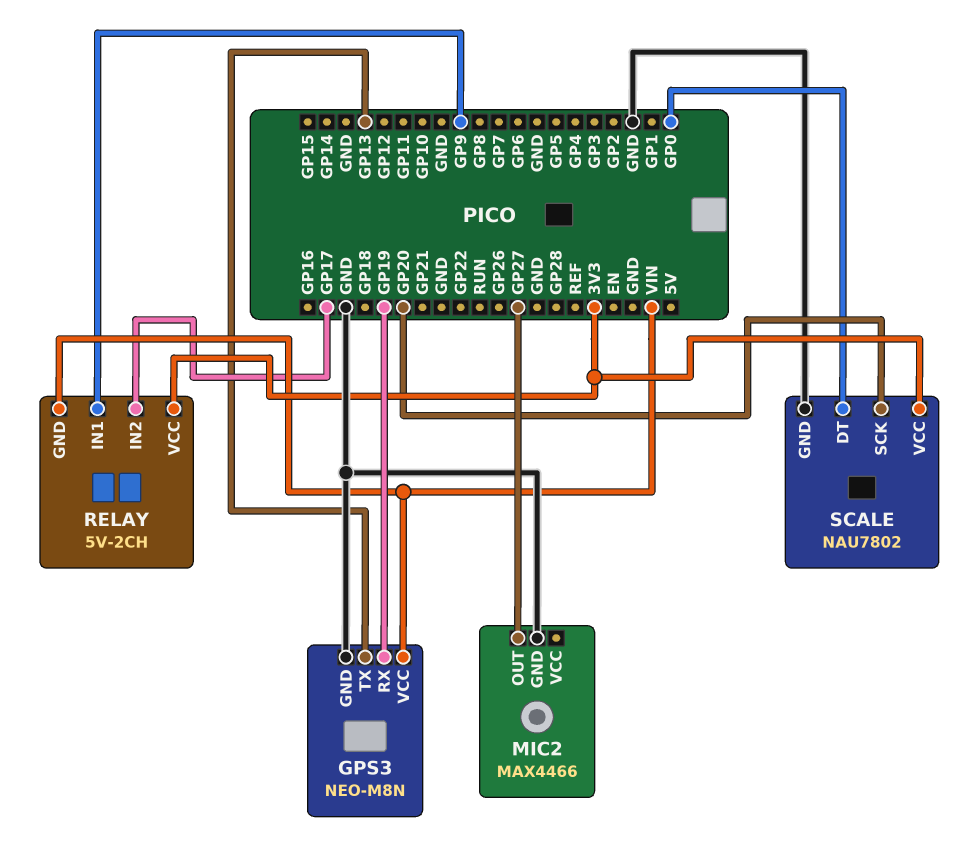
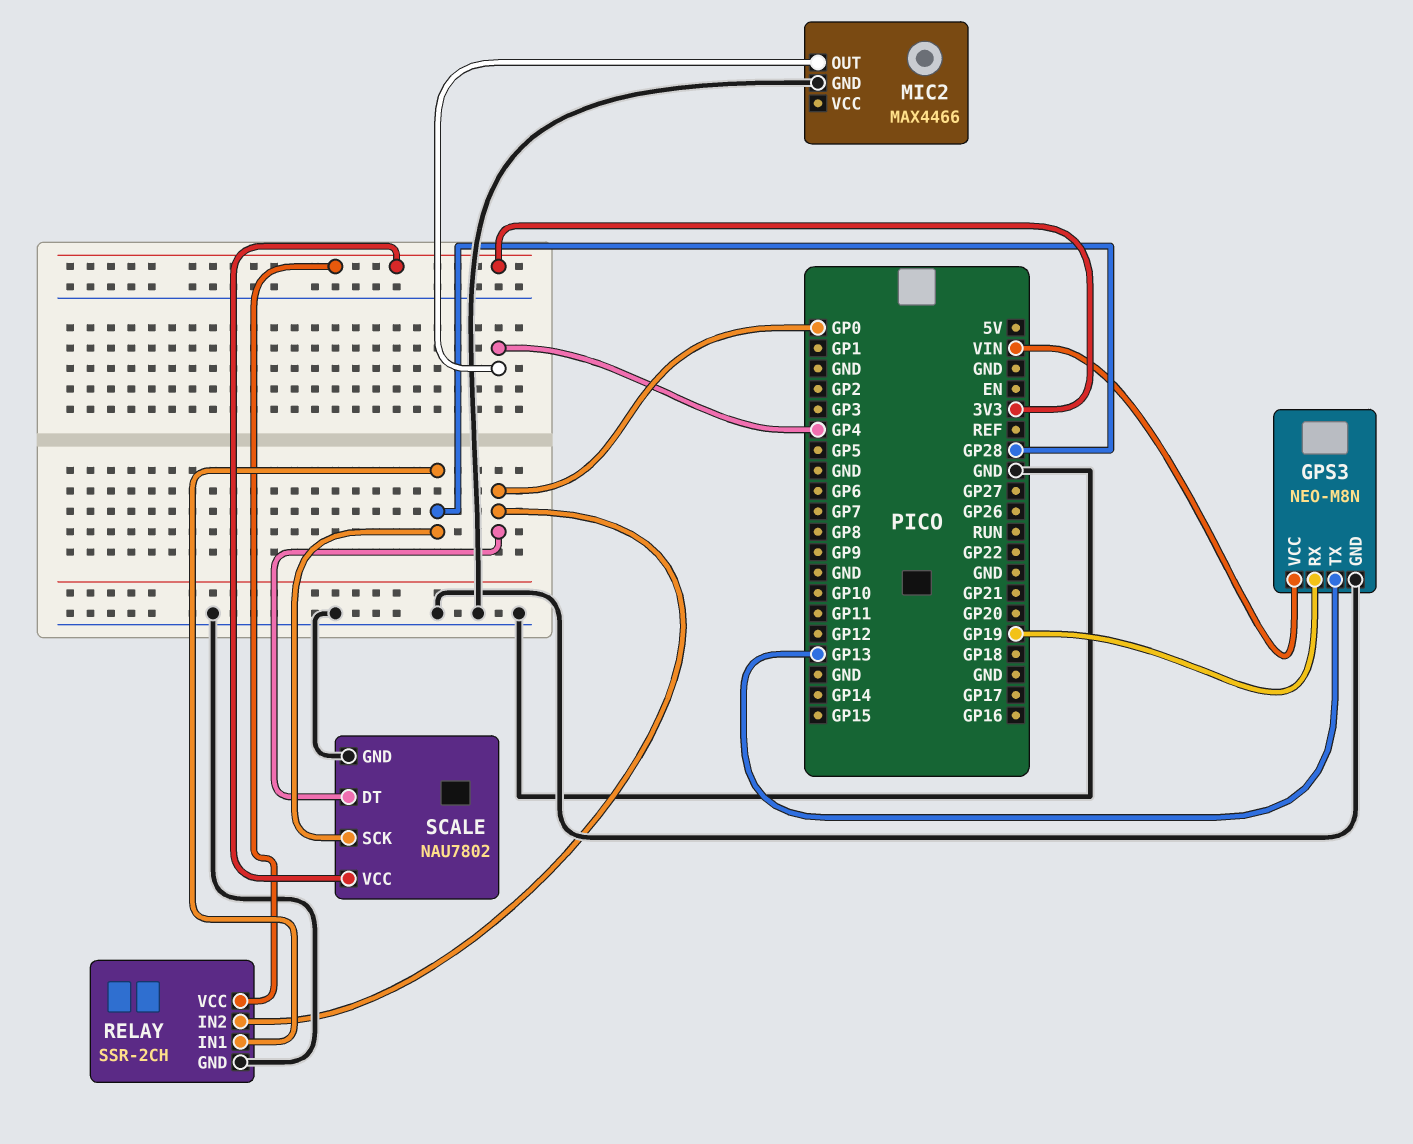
MIC2 pin OUT: GP27 -> GP4
RELAY: 5V-2CH -> SSR-2CH
RELAY pin GND: VIN -> GND
RELAY pin IN1: GP9 -> GP28
RELAY pin IN2: GP17 -> GP0
SCALE pin SCK: GP20 -> GP28

